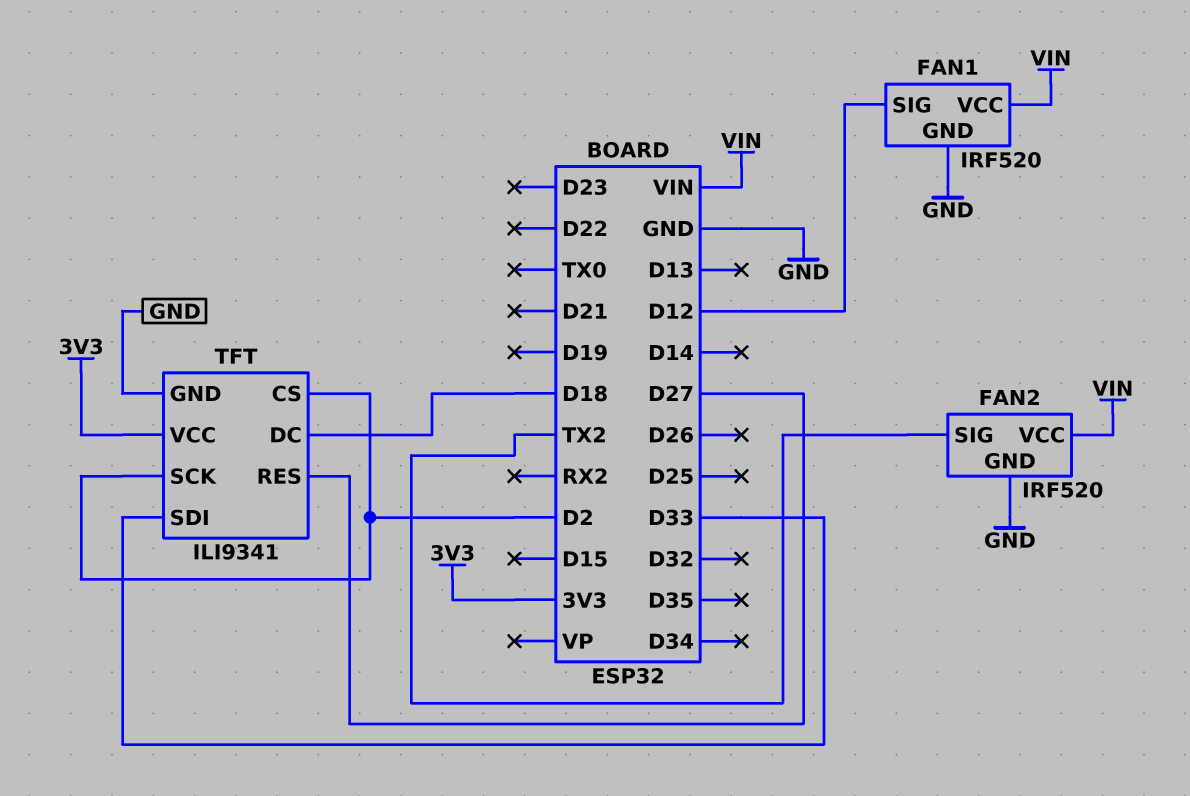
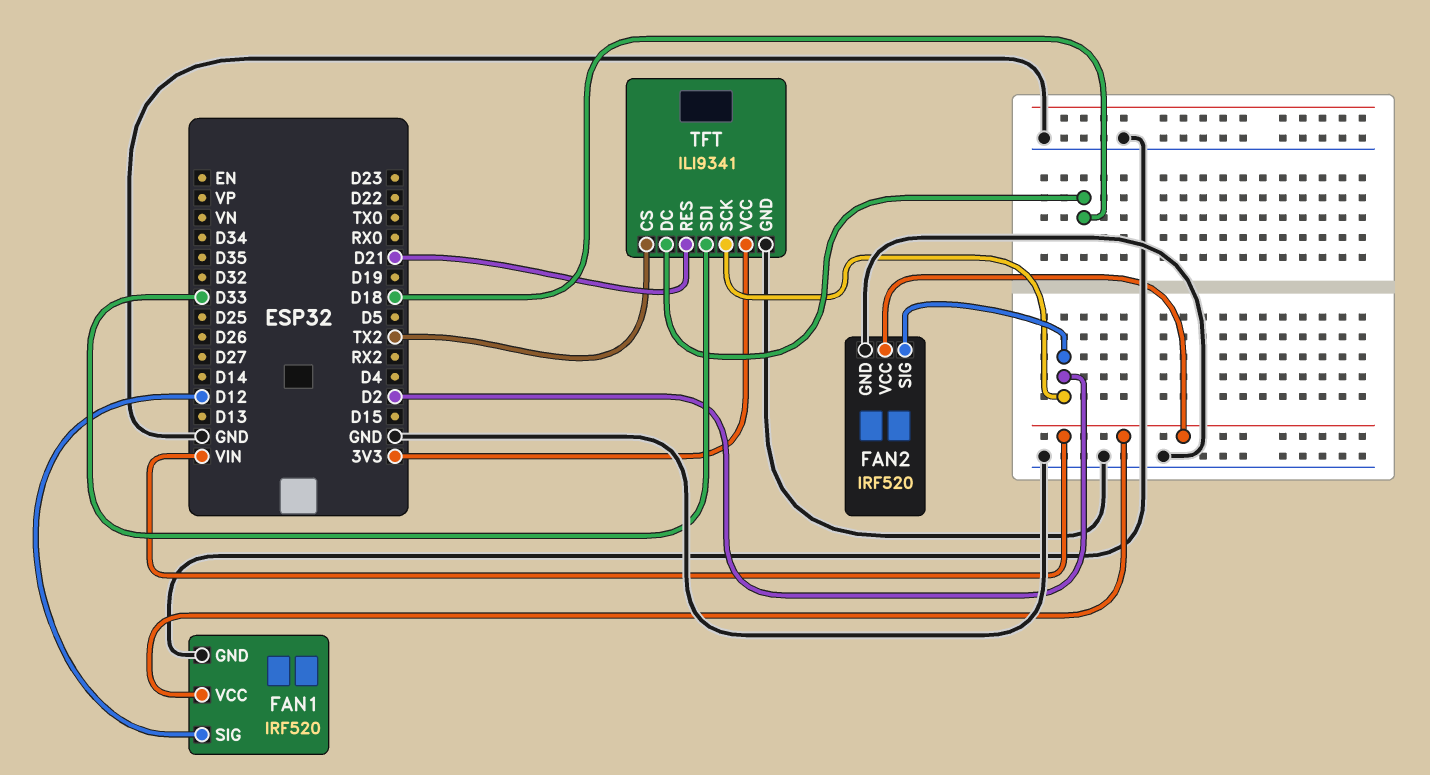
FAN2 pin SIG: TX2 -> D2
TFT pin CS: D2 -> TX2
TFT pin RES: D27 -> D21

